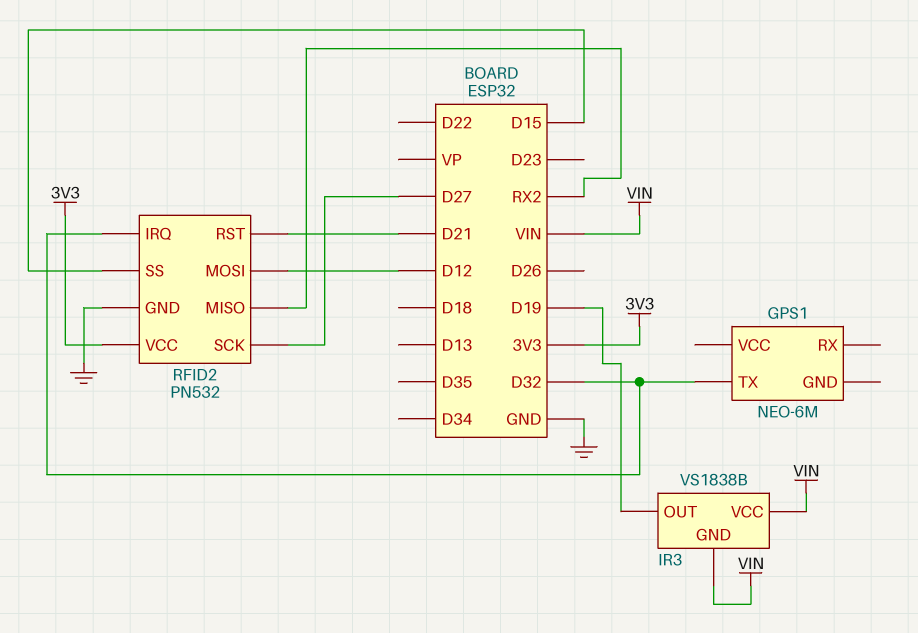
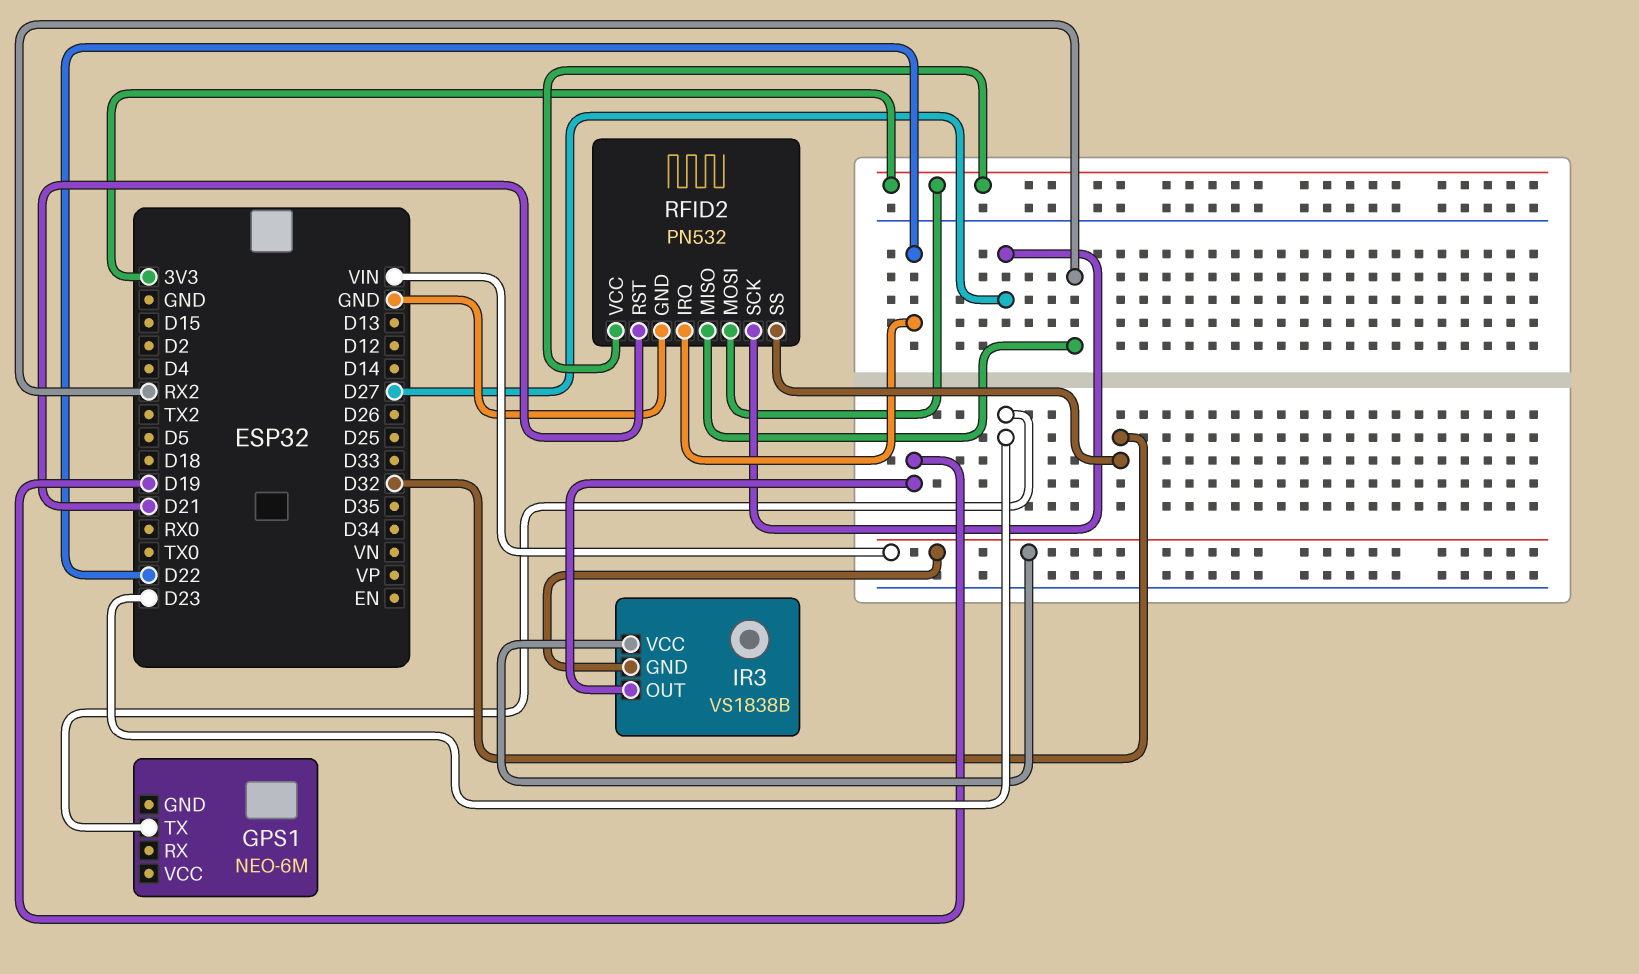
GPS1 pin TX: D32 -> D23
RFID2 pin IRQ: D32 -> D22
RFID2 pin MOSI: D12 -> 3V3
RFID2 pin SS: D15 -> D32

